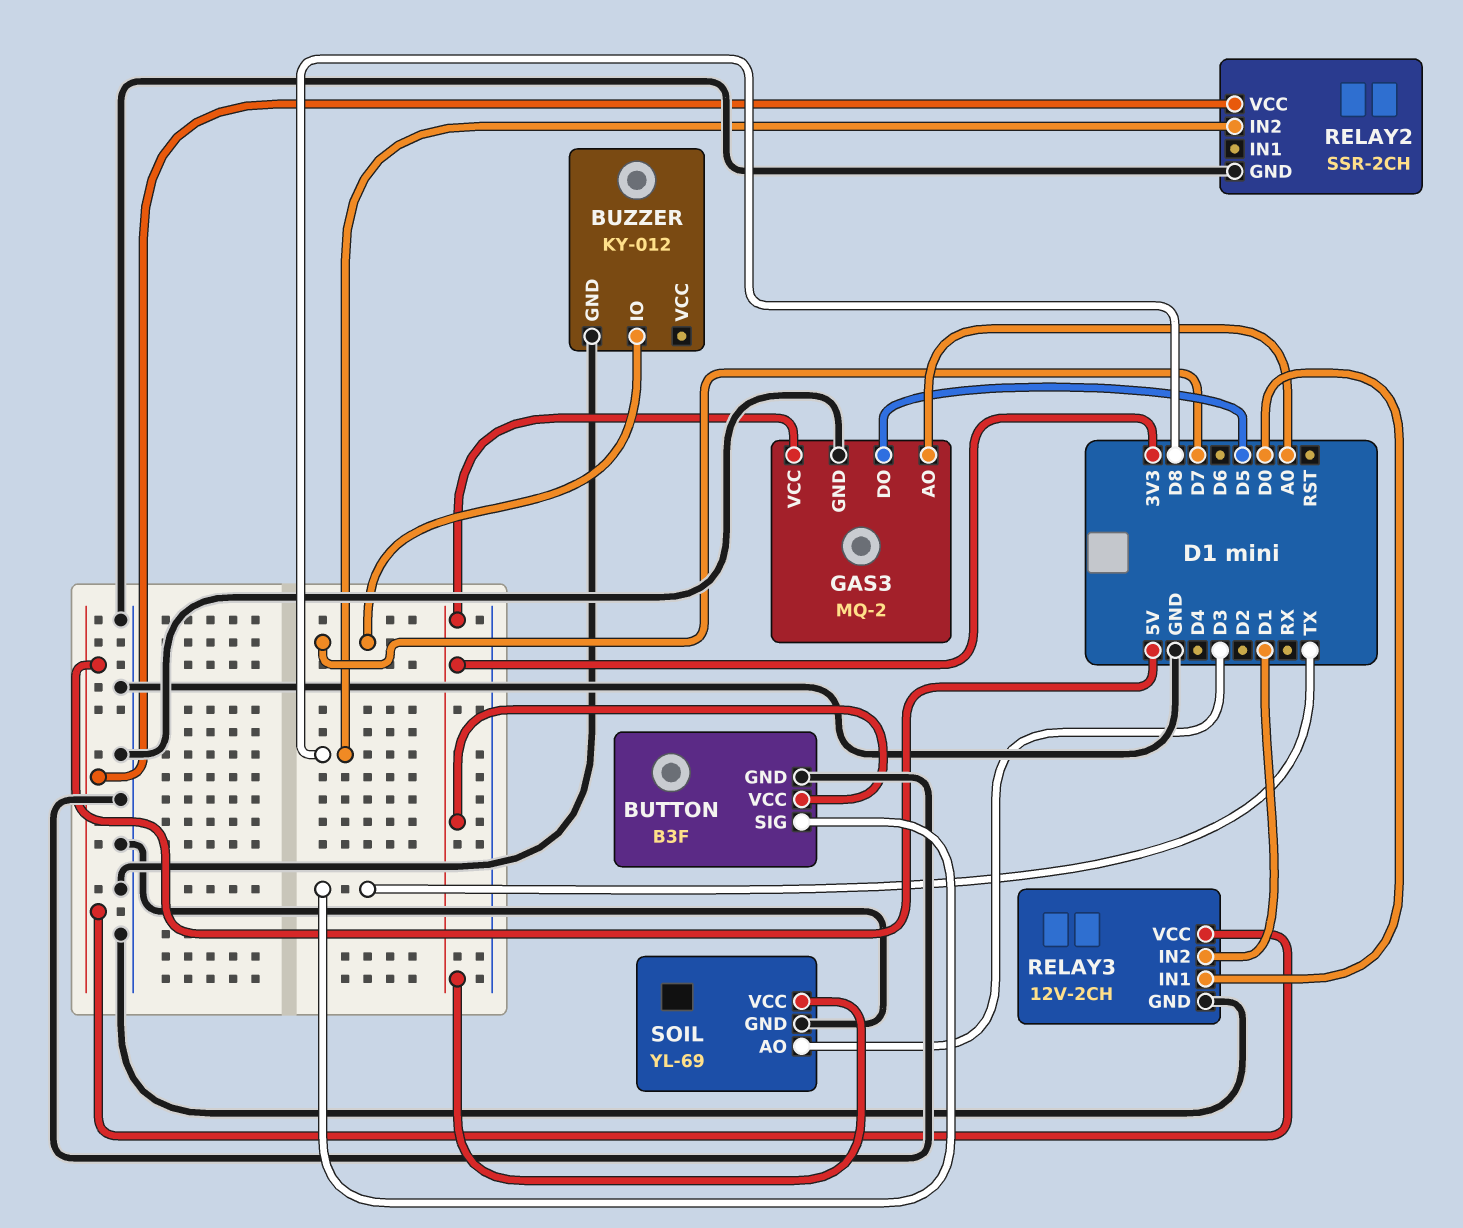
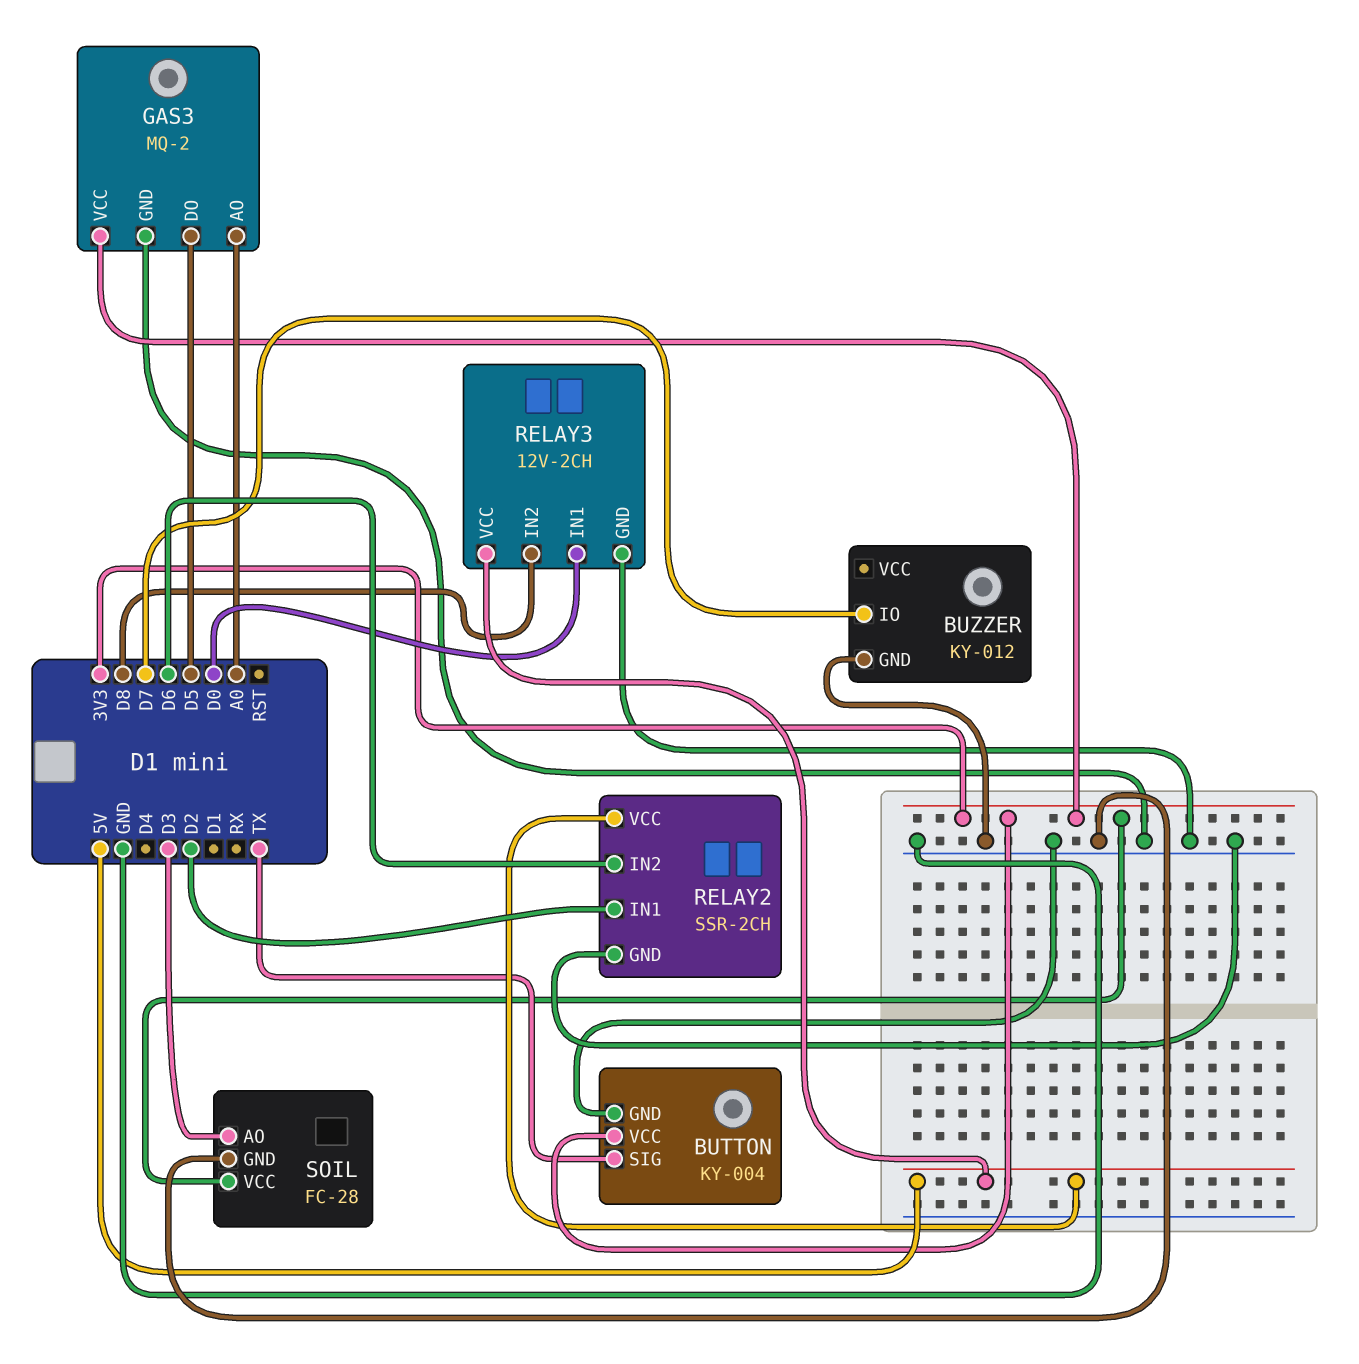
BUTTON: B3F -> KY-004
RELAY2 pin IN1: none -> D2
RELAY2 pin IN2: D8 -> D6
RELAY3 pin IN2: D1 -> D8
SOIL: YL-69 -> FC-28

